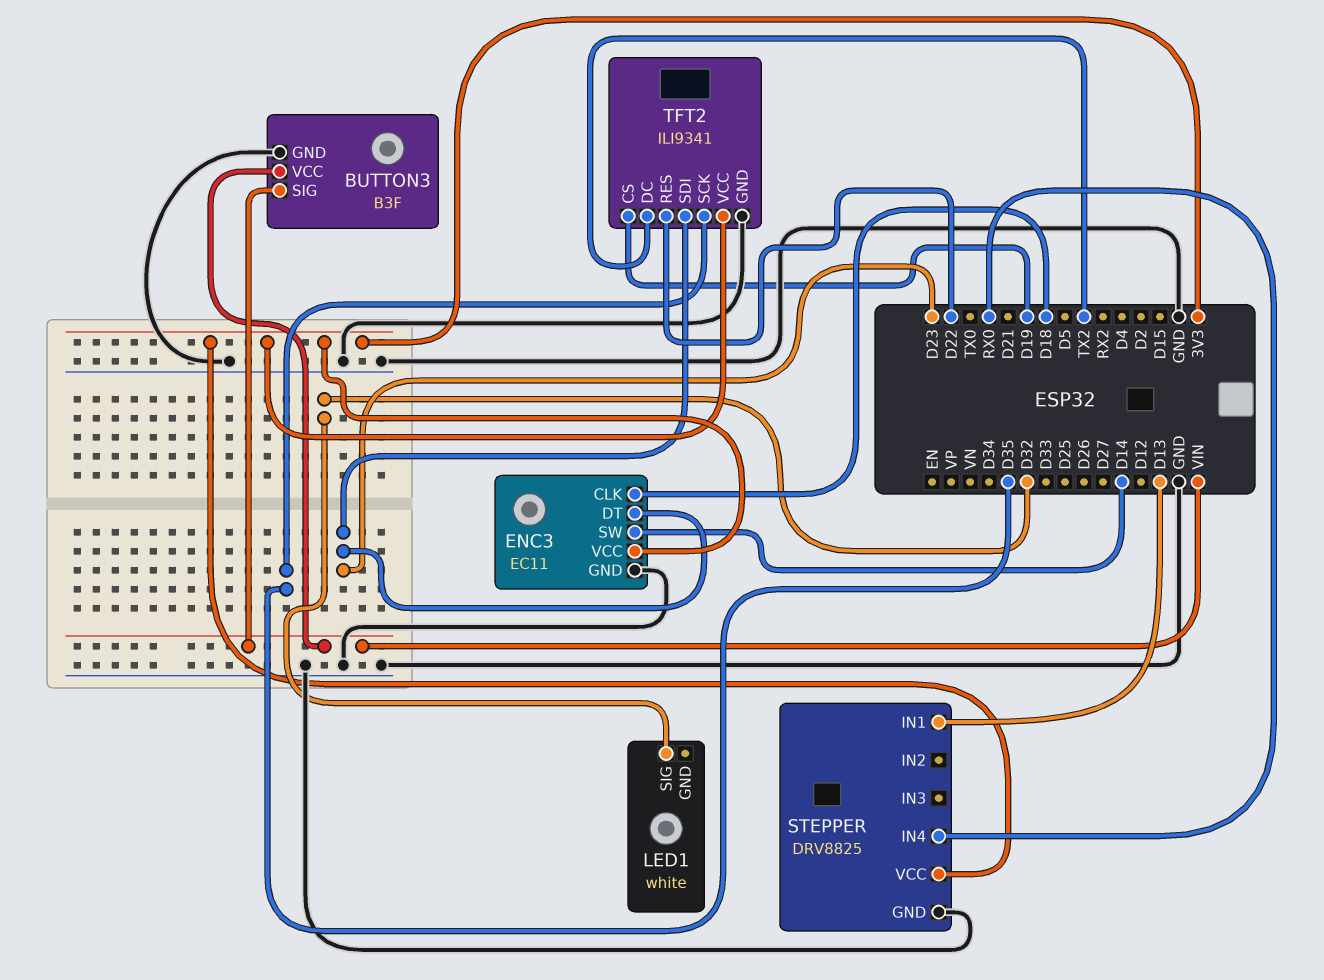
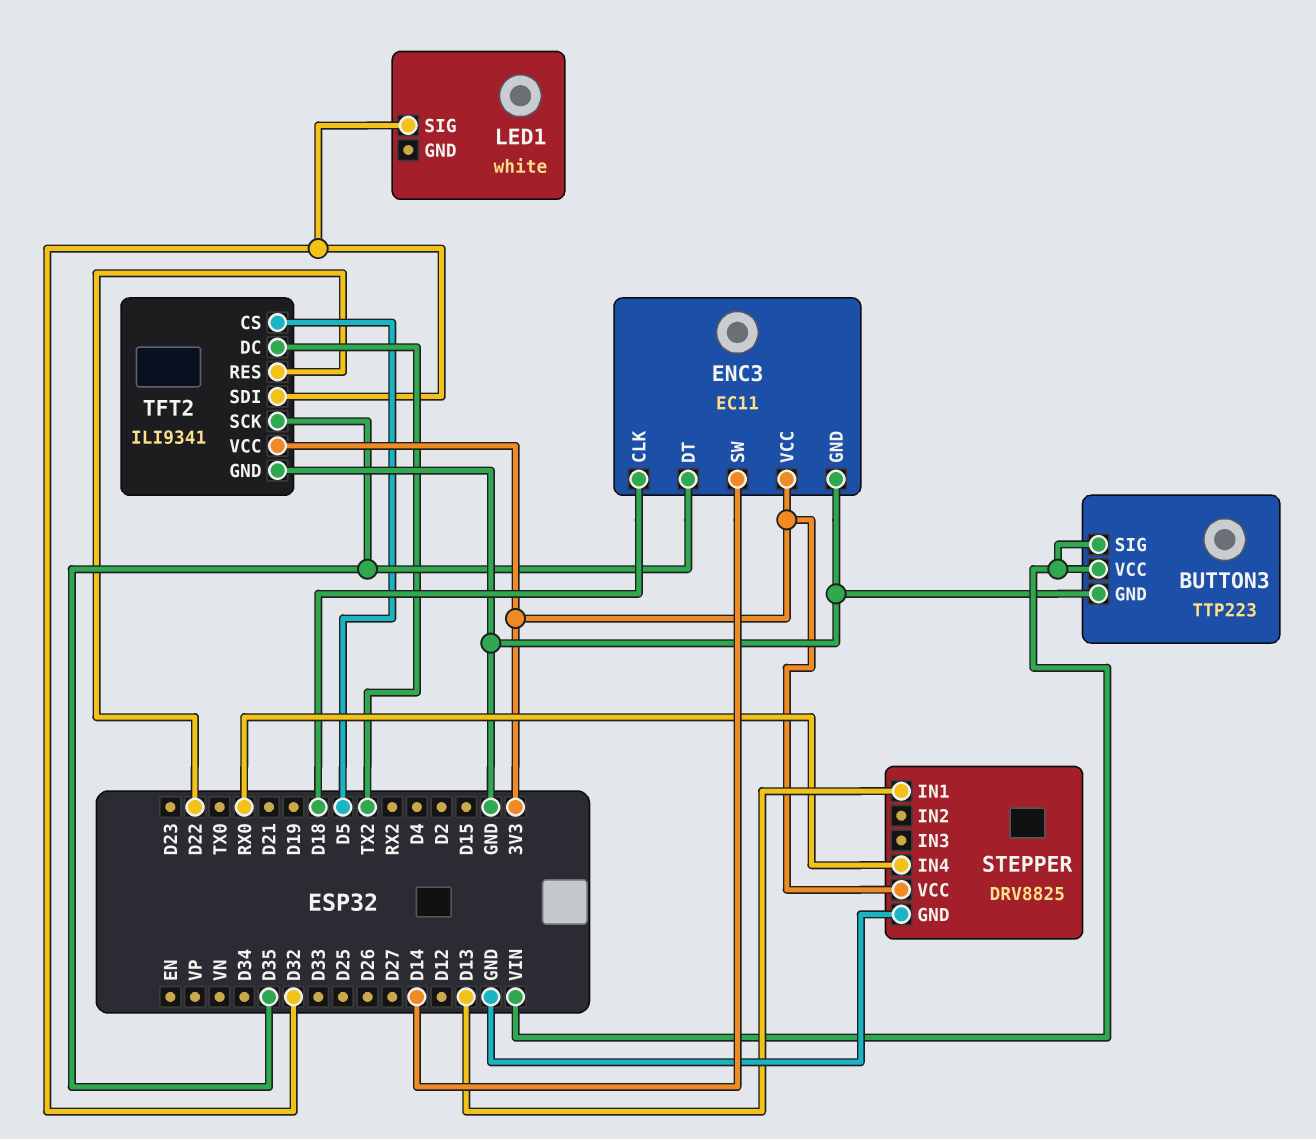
BUTTON3: B3F -> TTP223
ENC3 pin DT: D23 -> D35
TFT2 pin CS: D19 -> D5
TFT2 pin SDI: D23 -> D32

